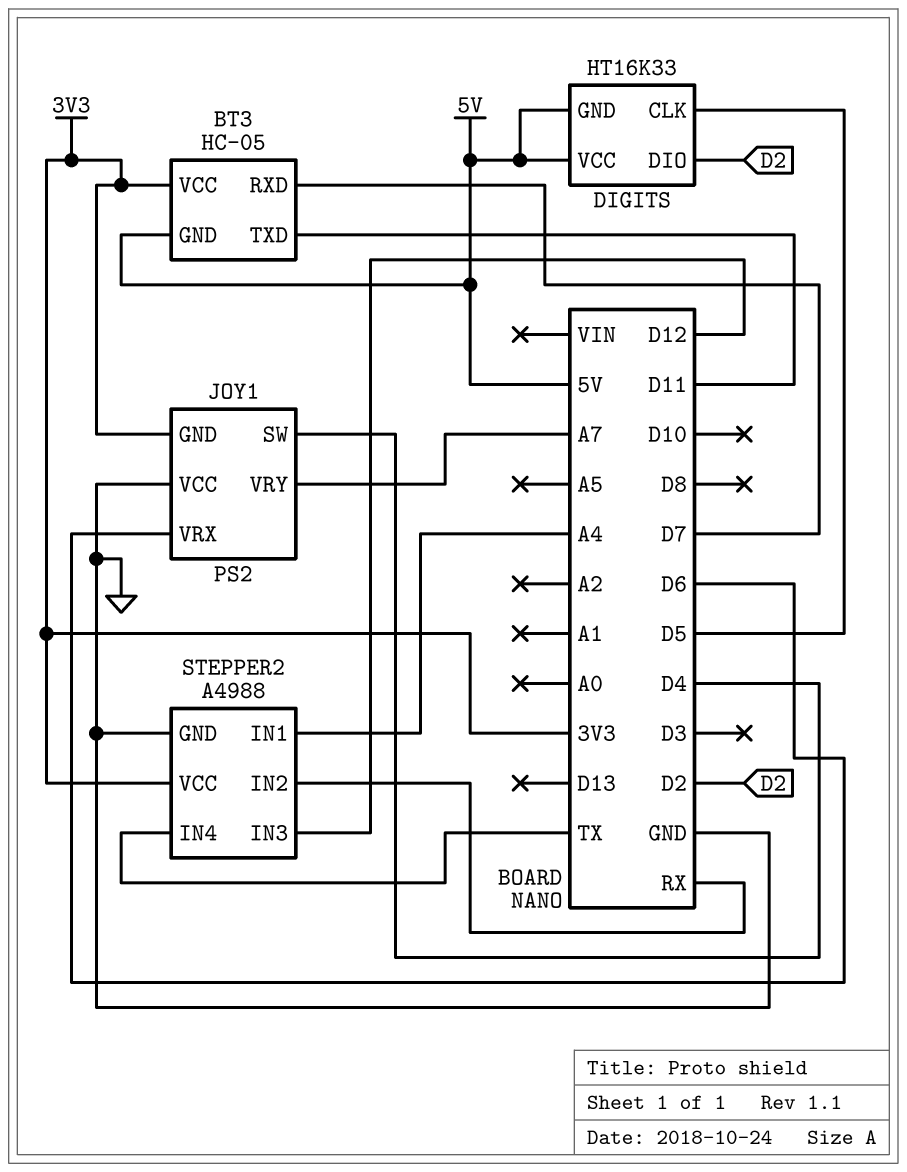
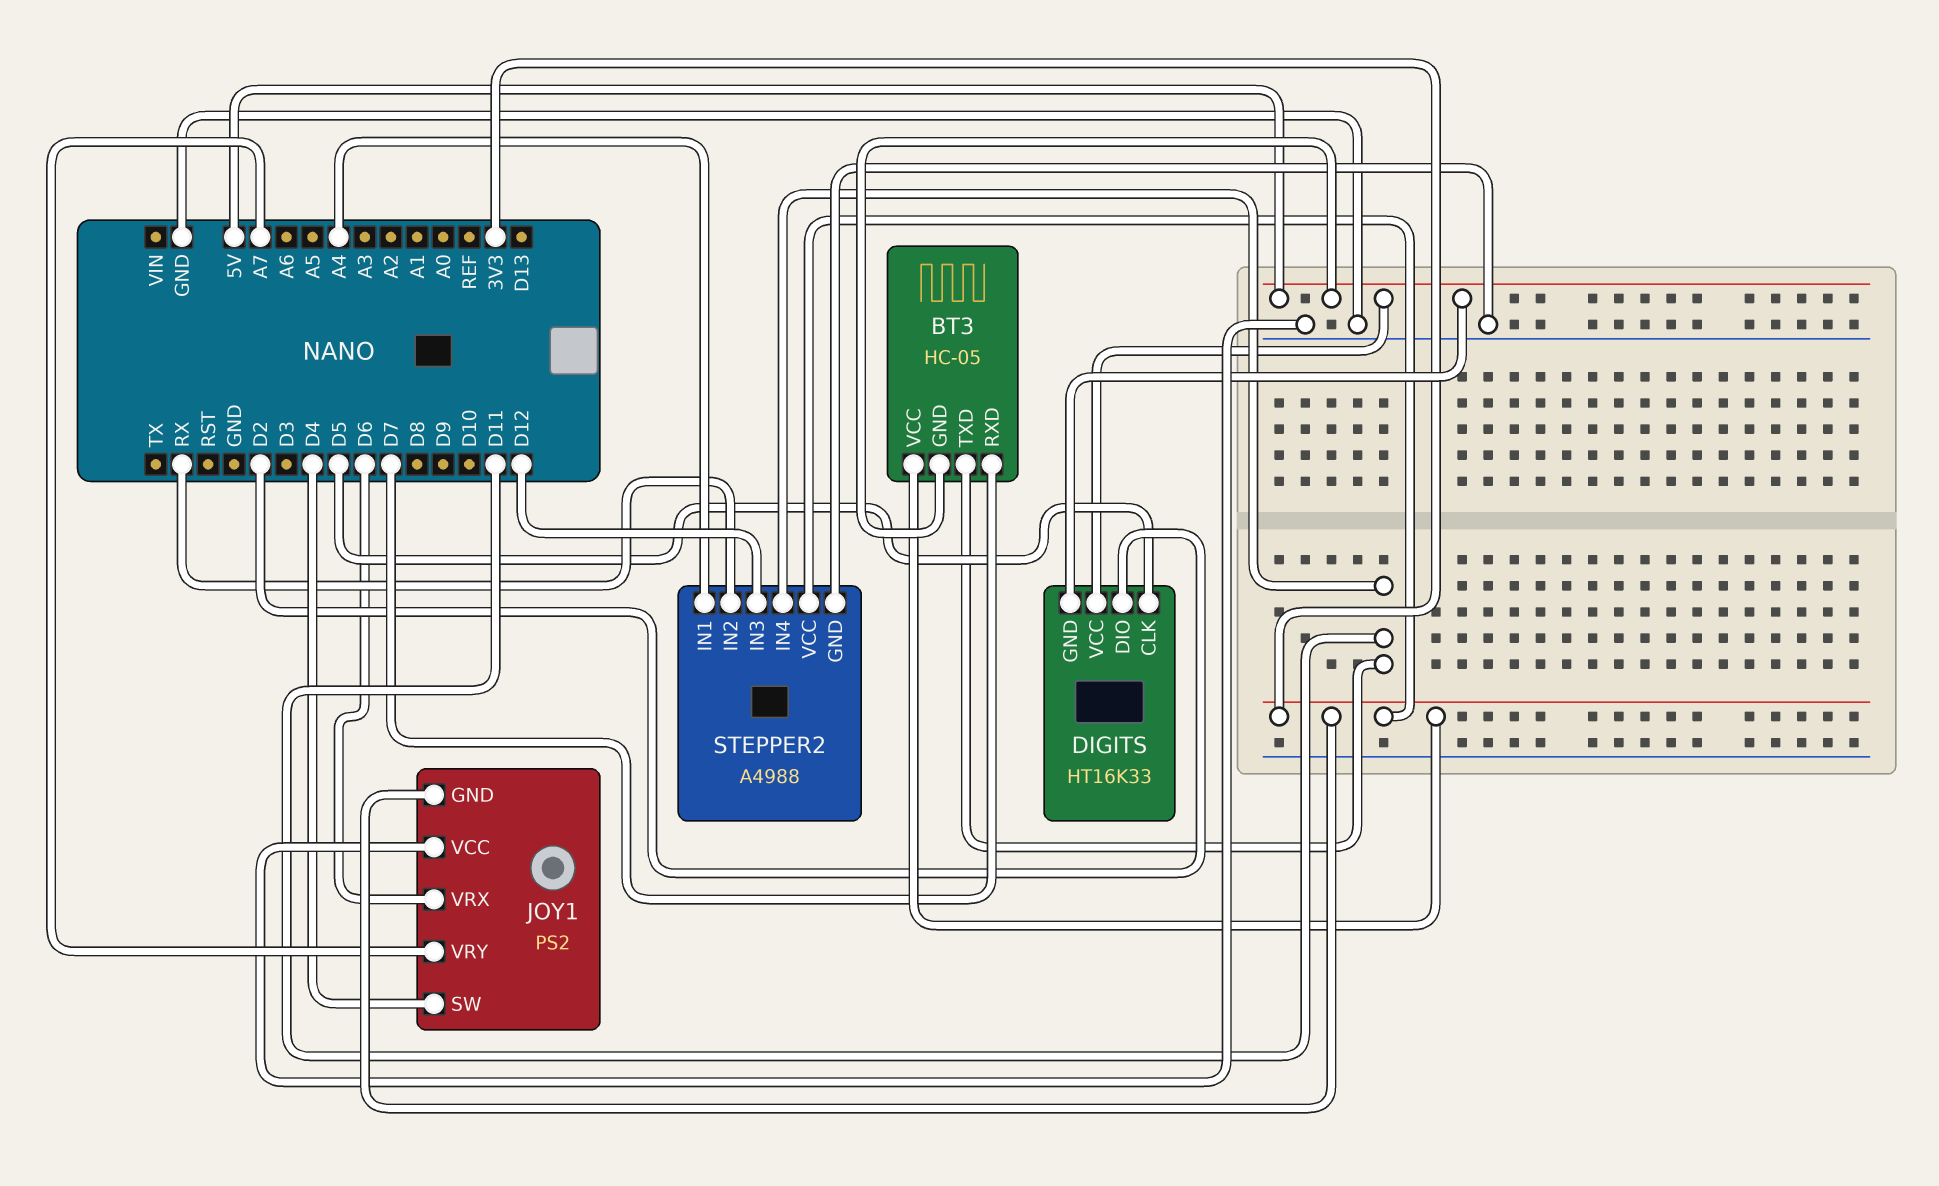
STEPPER2 pin IN4: TX -> D11

